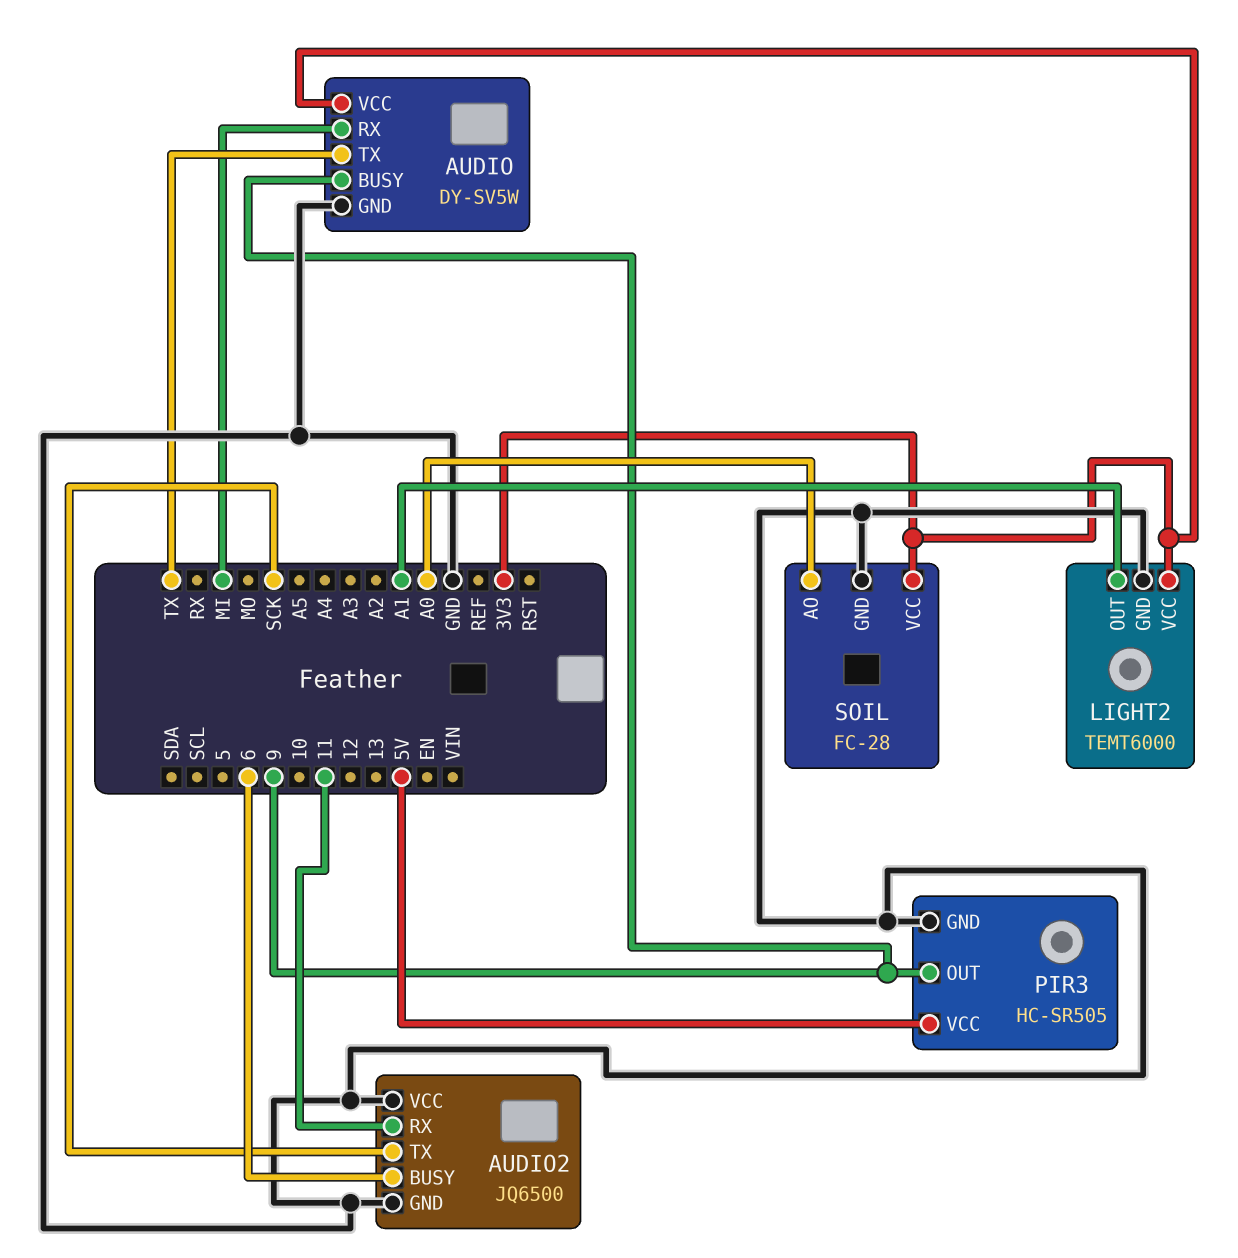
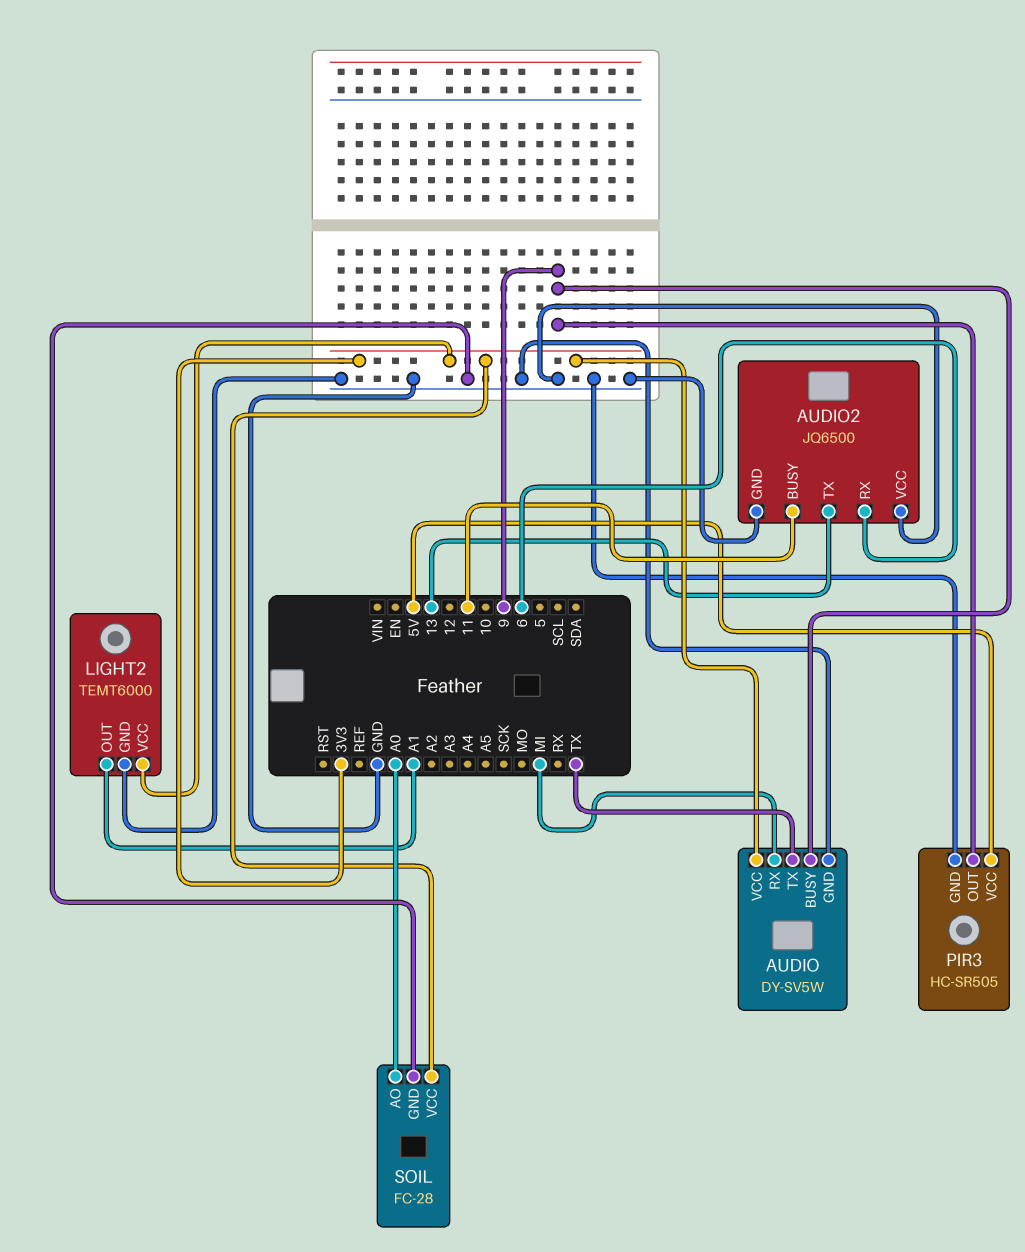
AUDIO2 pin BUSY: 6 -> 11
AUDIO2 pin RX: 11 -> 6
AUDIO2 pin TX: SCK -> 13

